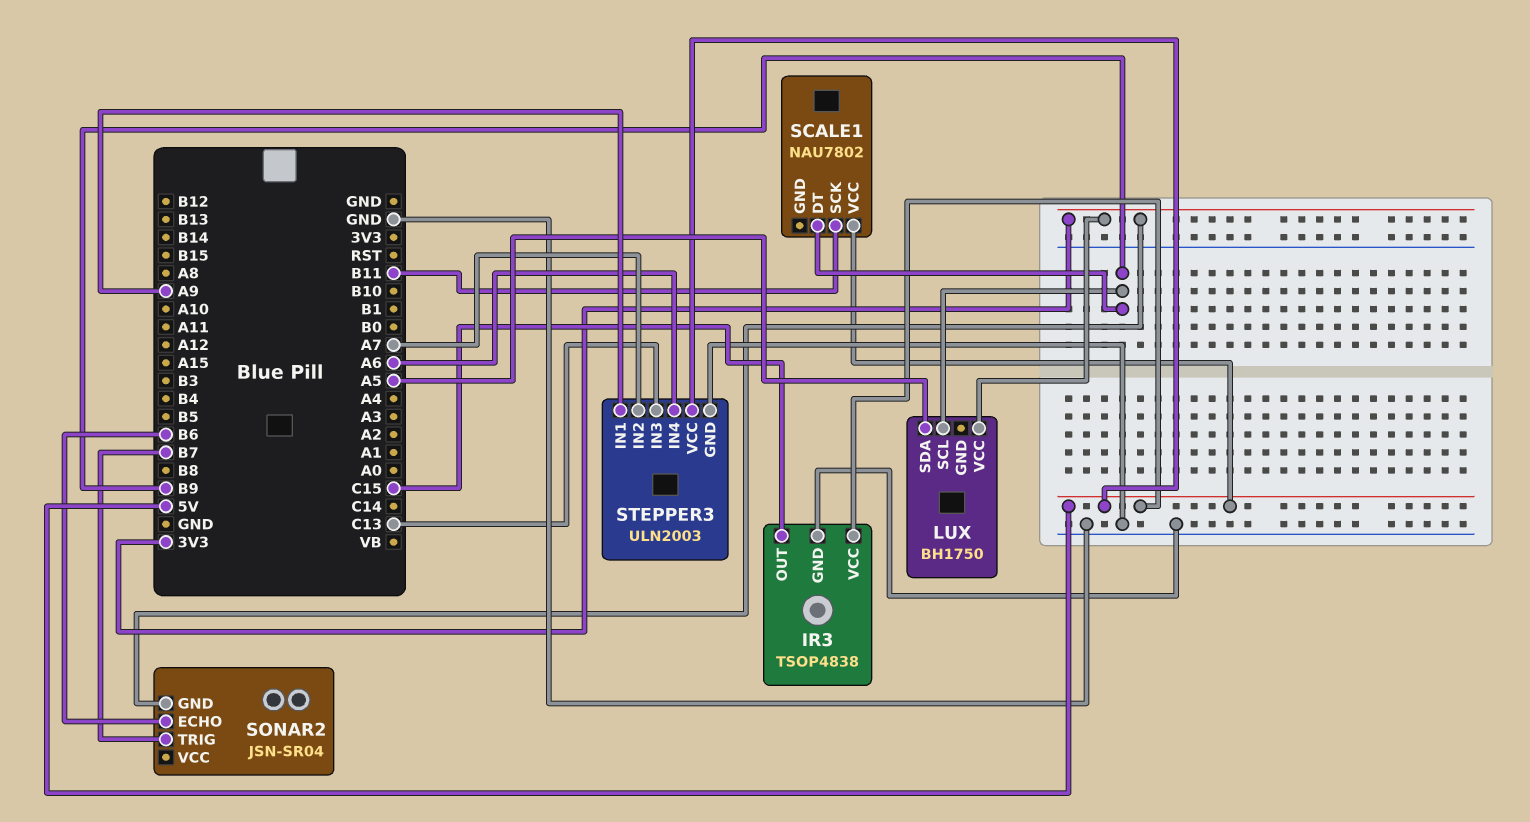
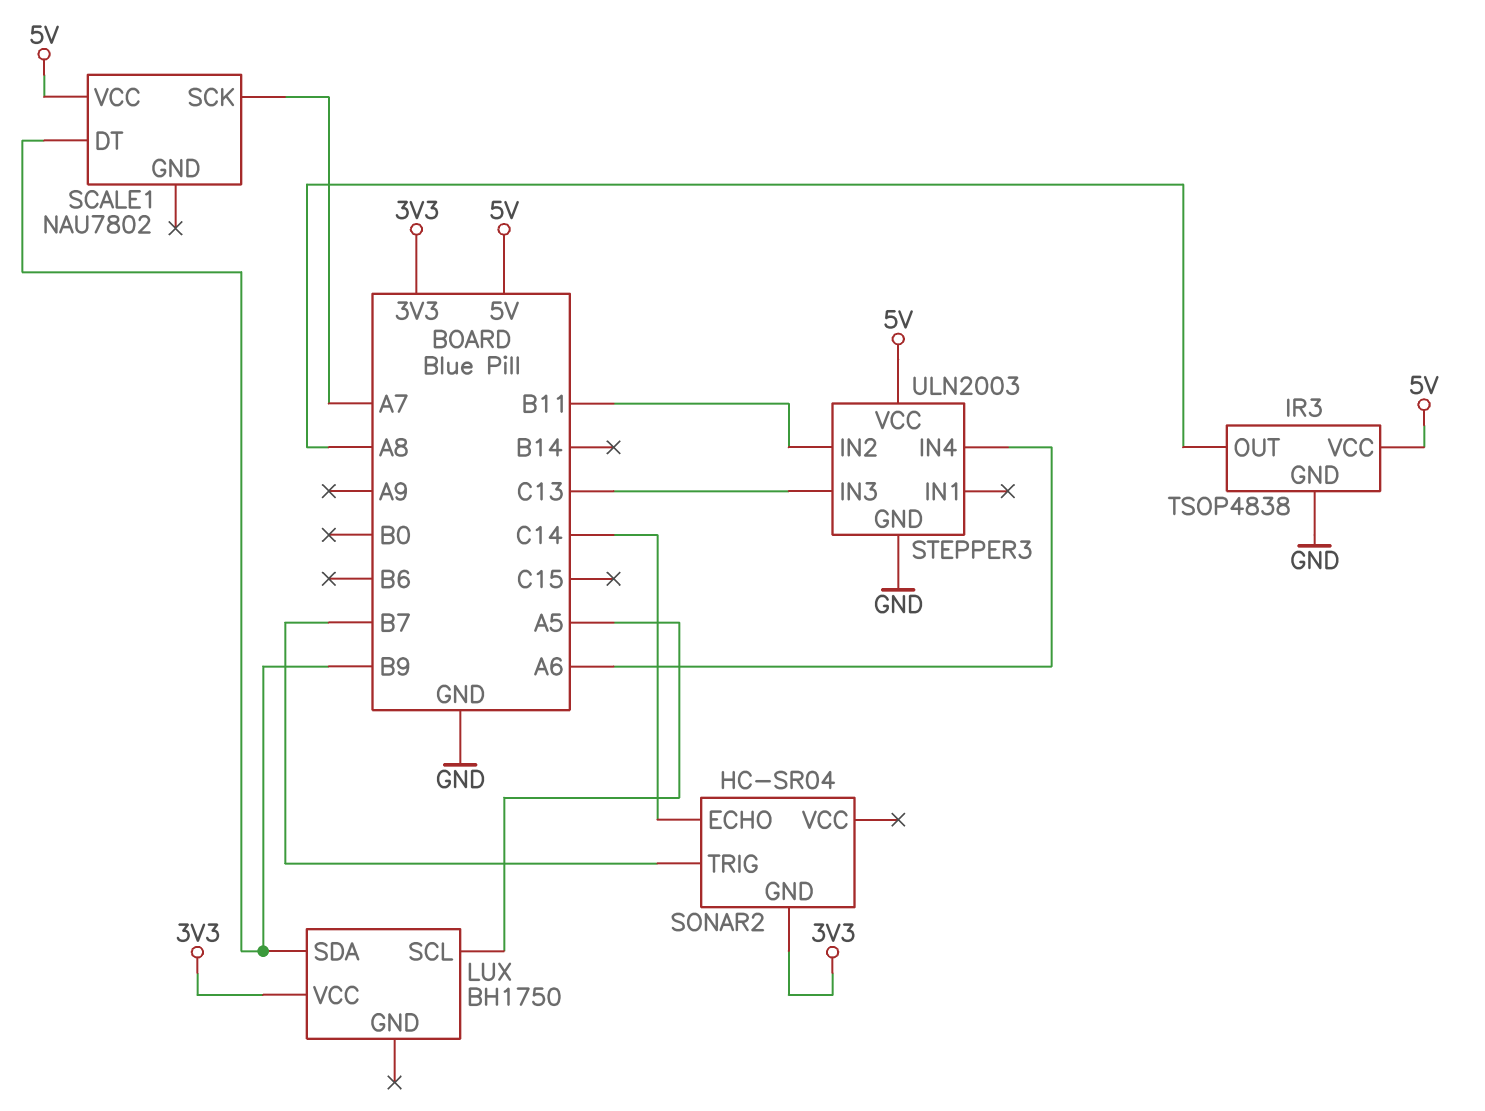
IR3 pin OUT: C15 -> A8
LUX pin SCL: B9 -> A5
LUX pin SDA: A5 -> B9
SCALE1 pin SCK: B11 -> A7
SONAR2: JSN-SR04 -> HC-SR04
SONAR2 pin ECHO: B6 -> C14
STEPPER3 pin IN1: A9 -> none
STEPPER3 pin IN2: A7 -> B11

